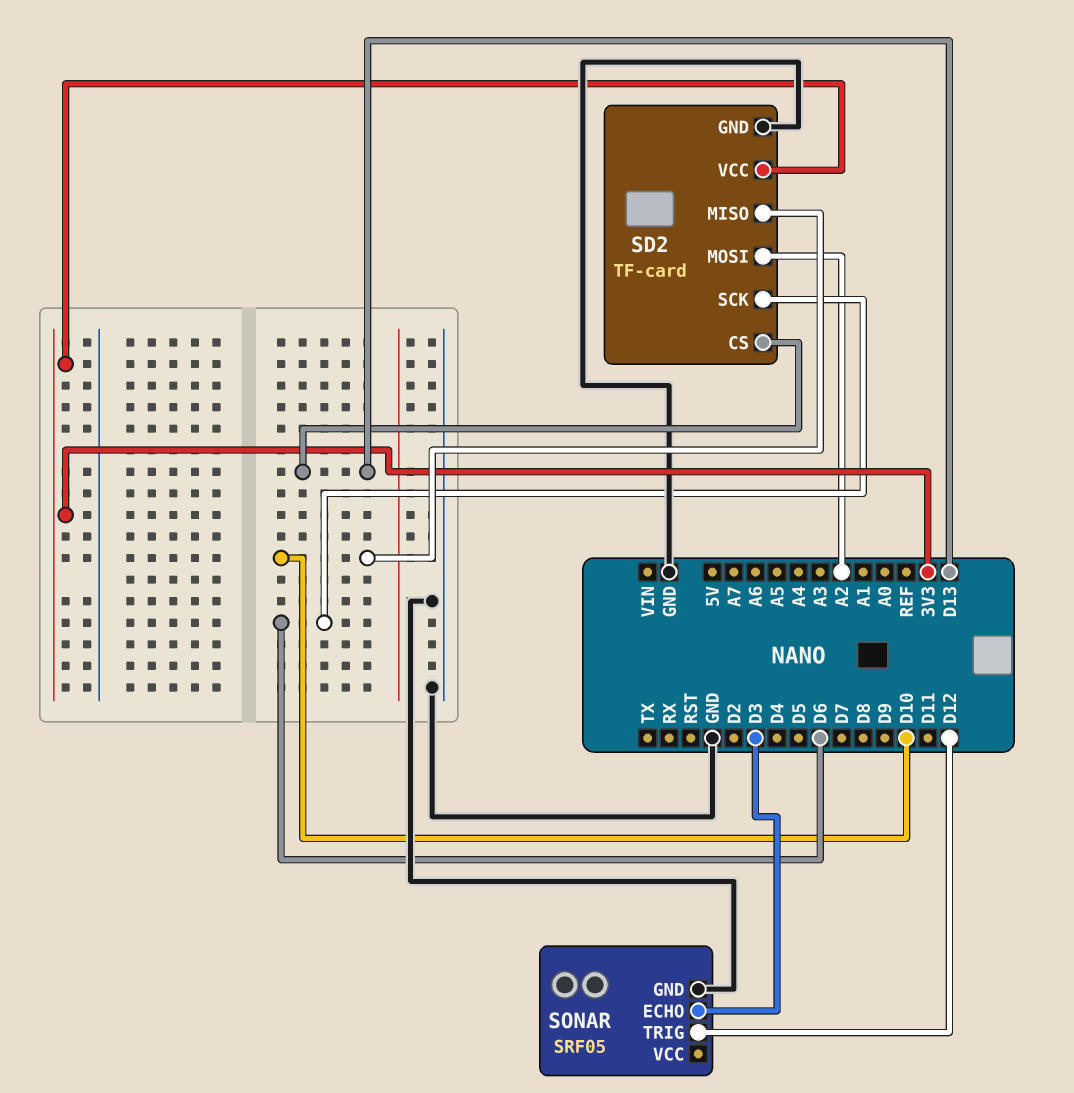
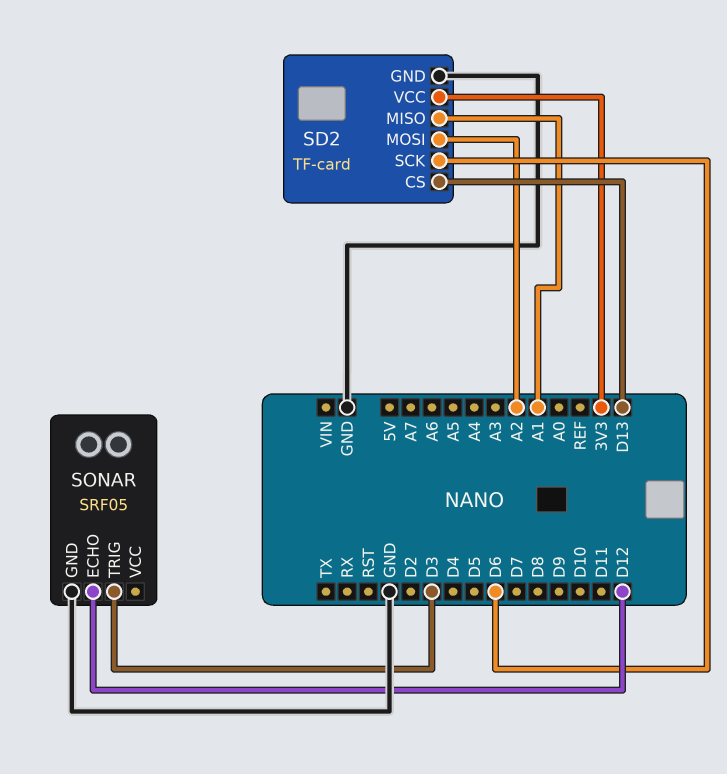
SD2 pin MISO: D10 -> A1
SONAR pin ECHO: D3 -> D12
SONAR pin TRIG: D12 -> D3

